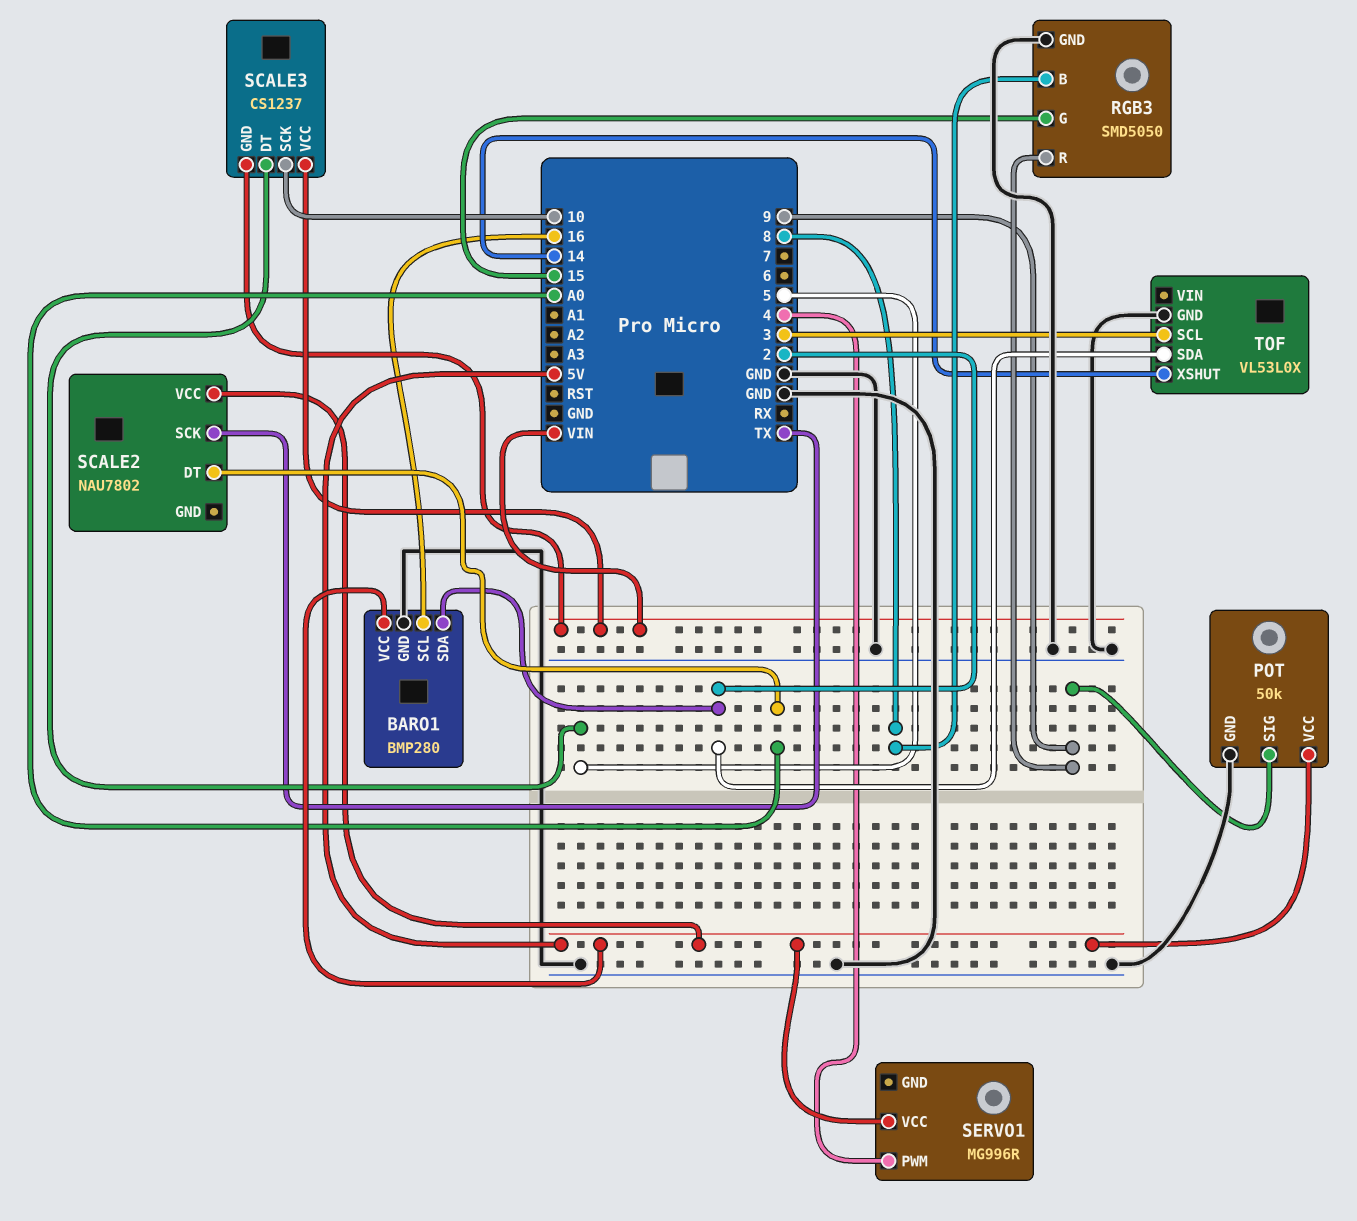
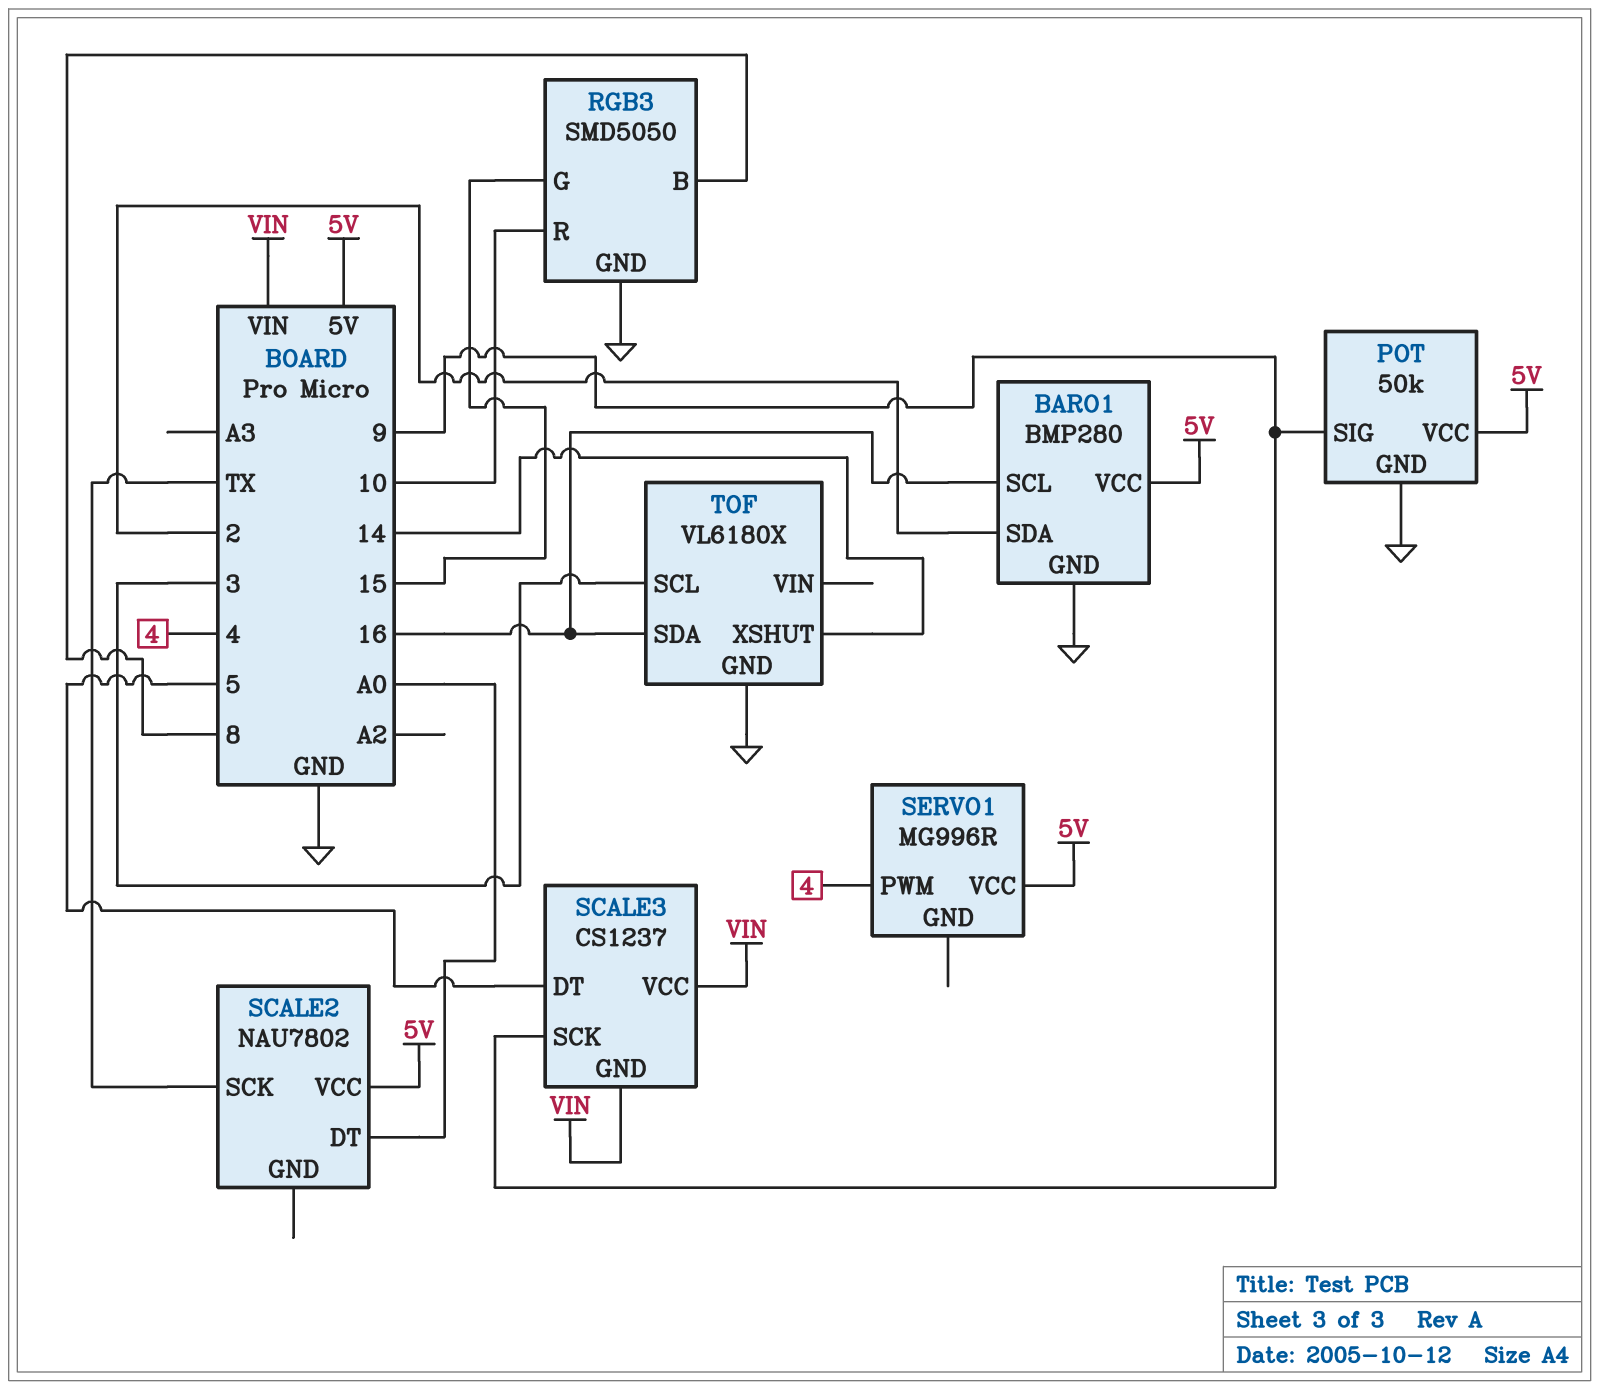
RGB3 pin R: 9 -> 10
SCALE3 pin SCK: 10 -> 9
TOF: VL53L0X -> VL6180X
TOF pin SDA: 2 -> 16

